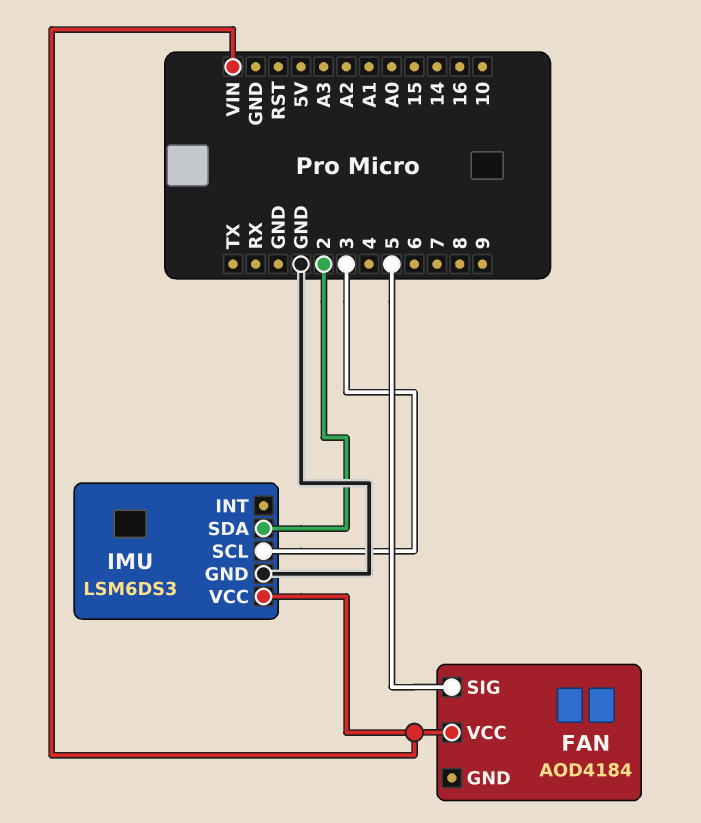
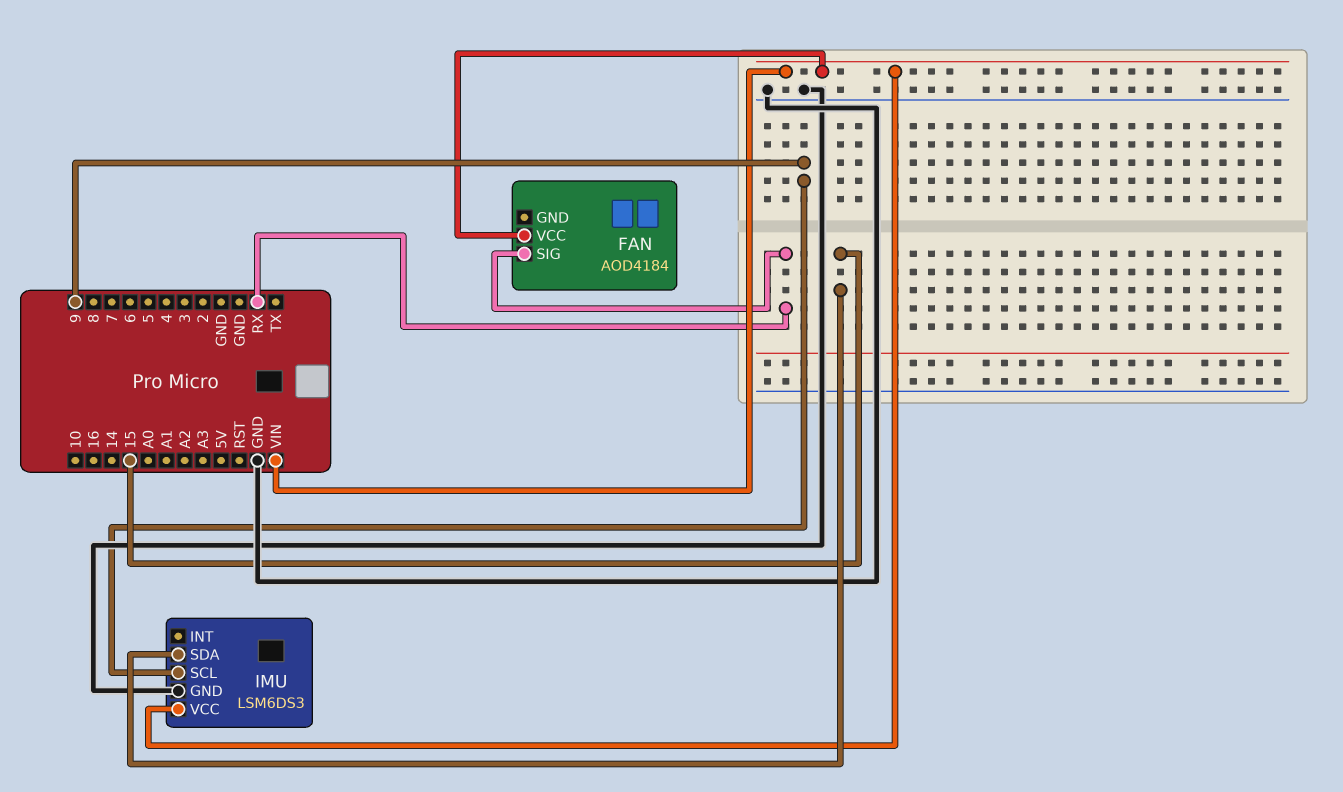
FAN pin SIG: 5 -> RX
IMU pin SCL: 3 -> 9
IMU pin SDA: 2 -> 15

